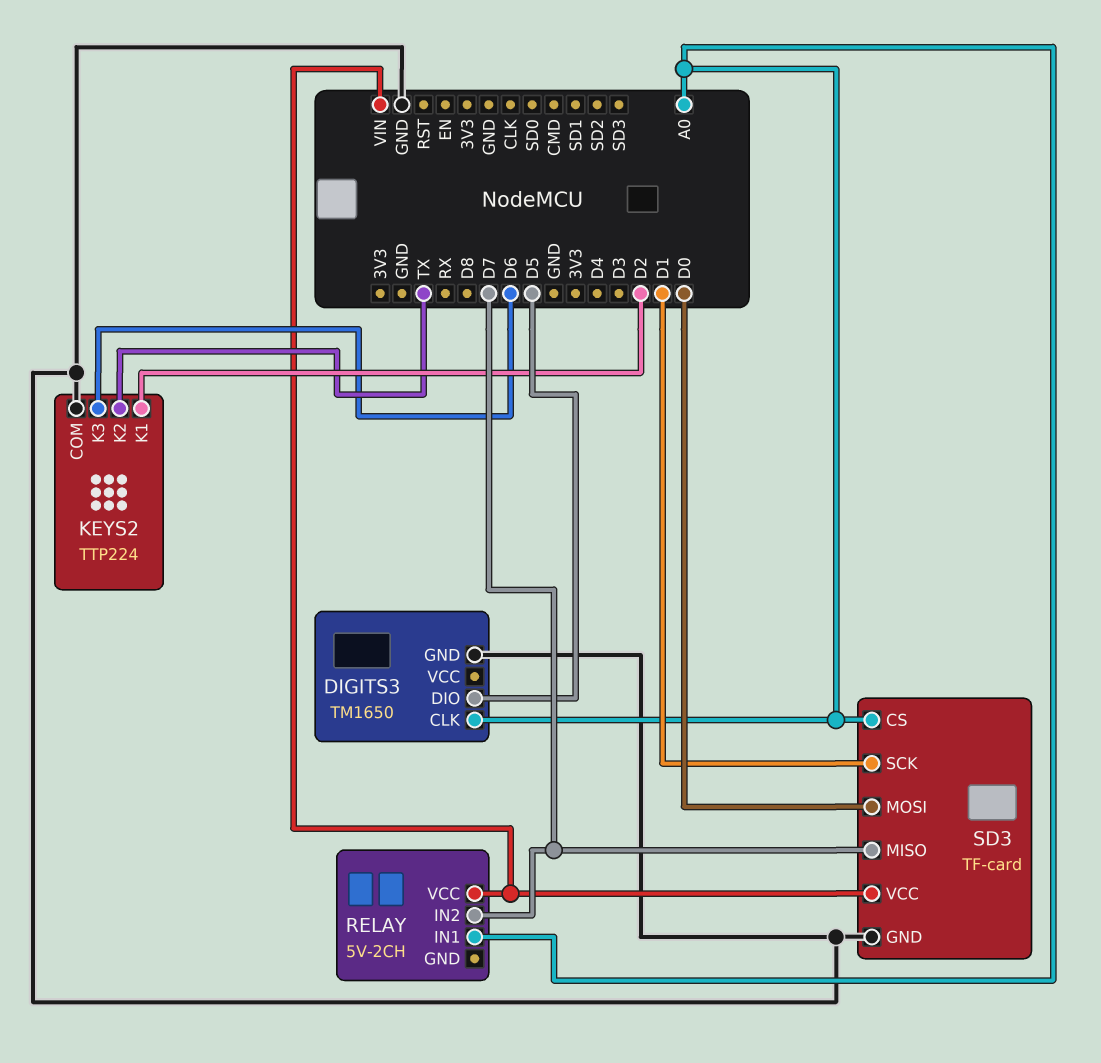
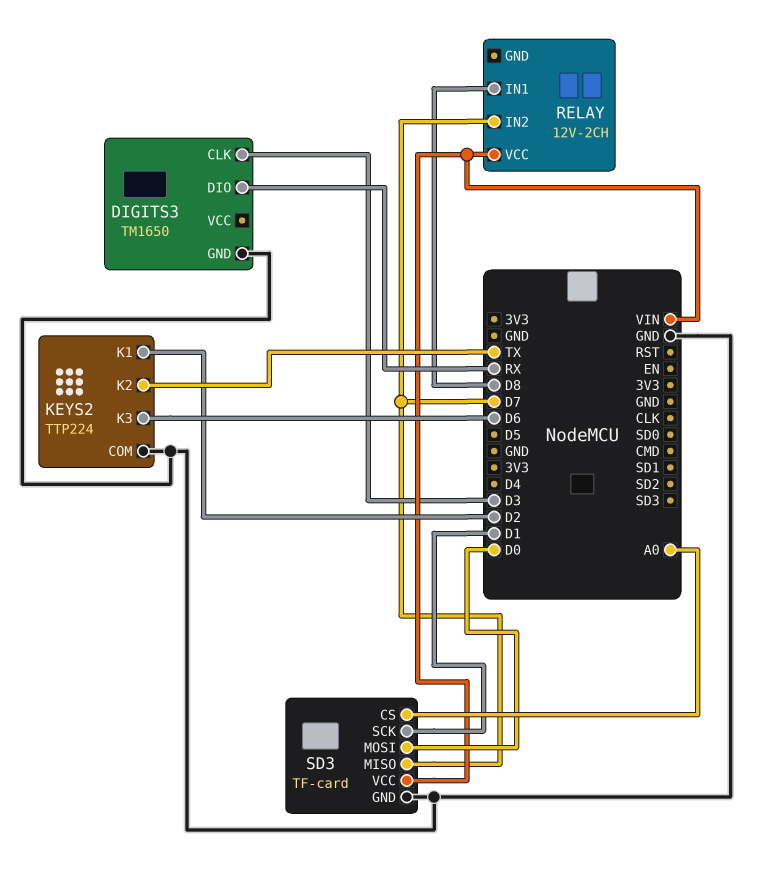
DIGITS3 pin CLK: A0 -> D3
DIGITS3 pin DIO: D5 -> RX
RELAY: 5V-2CH -> 12V-2CH
RELAY pin IN1: A0 -> D8

